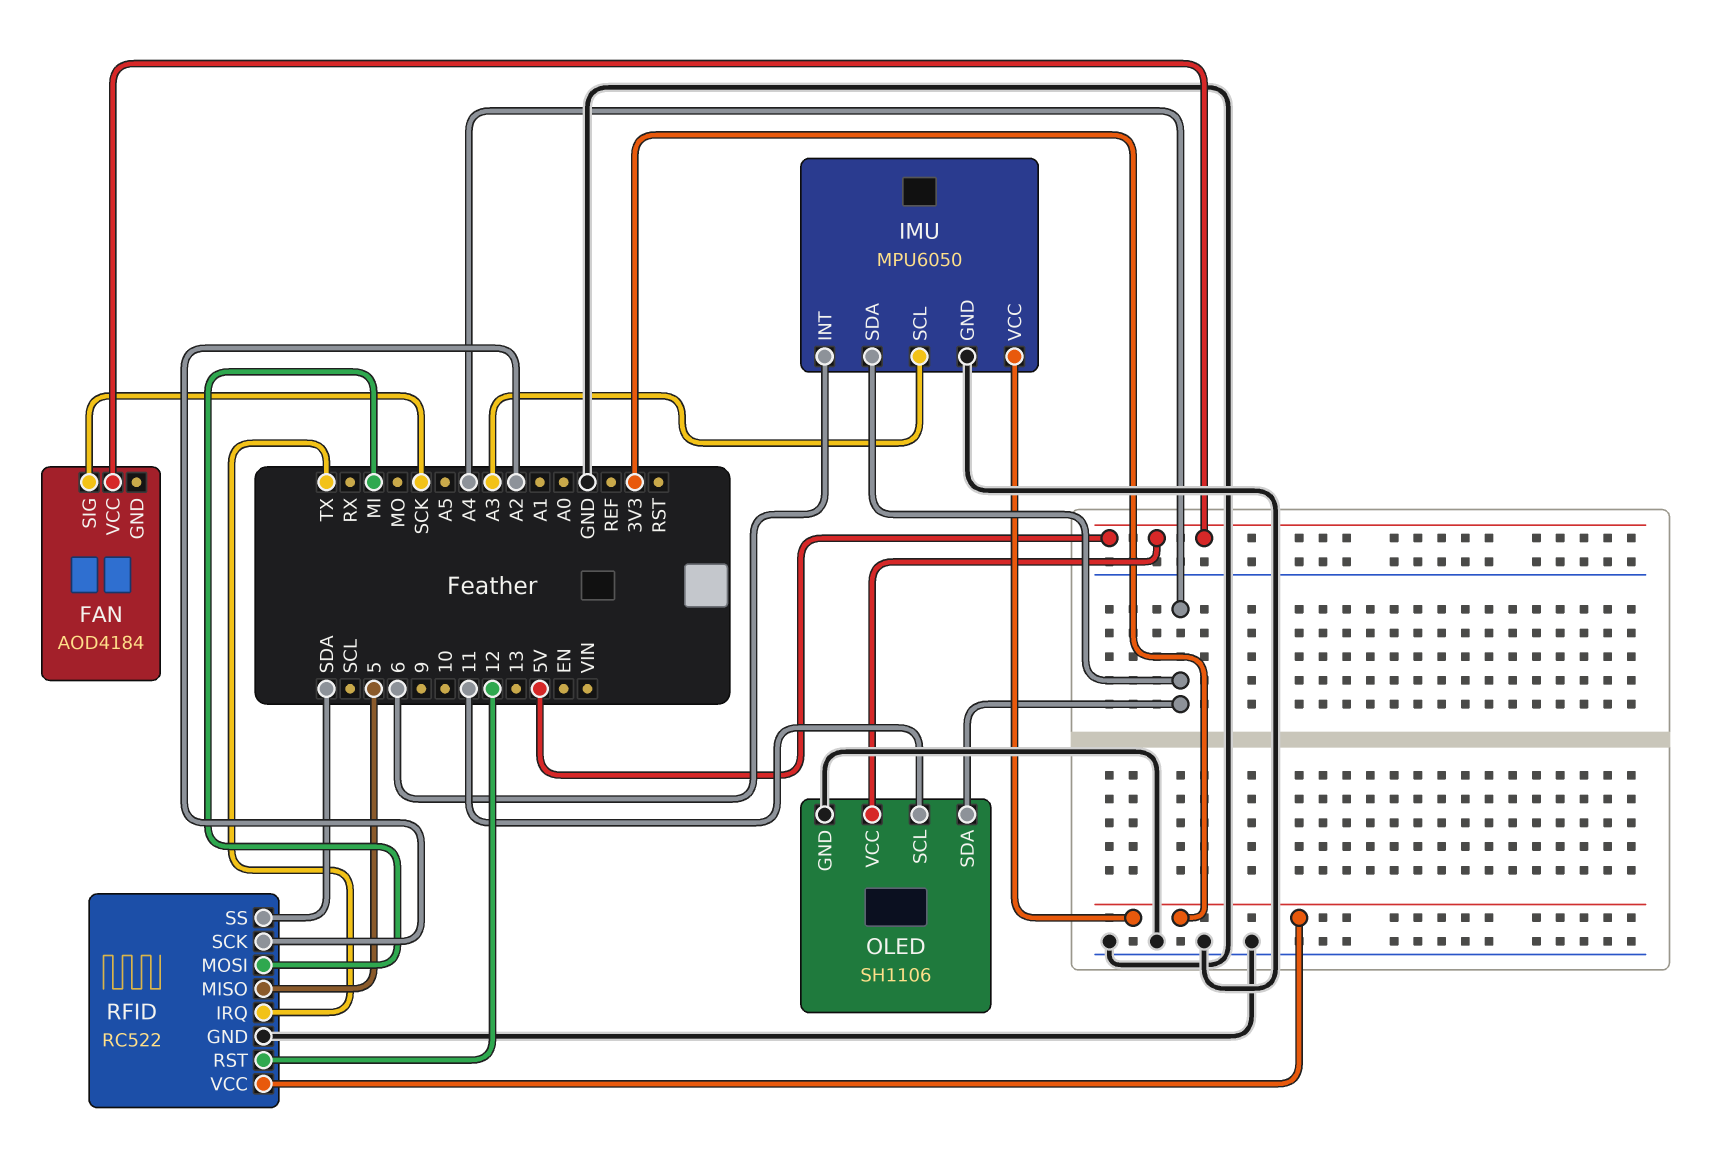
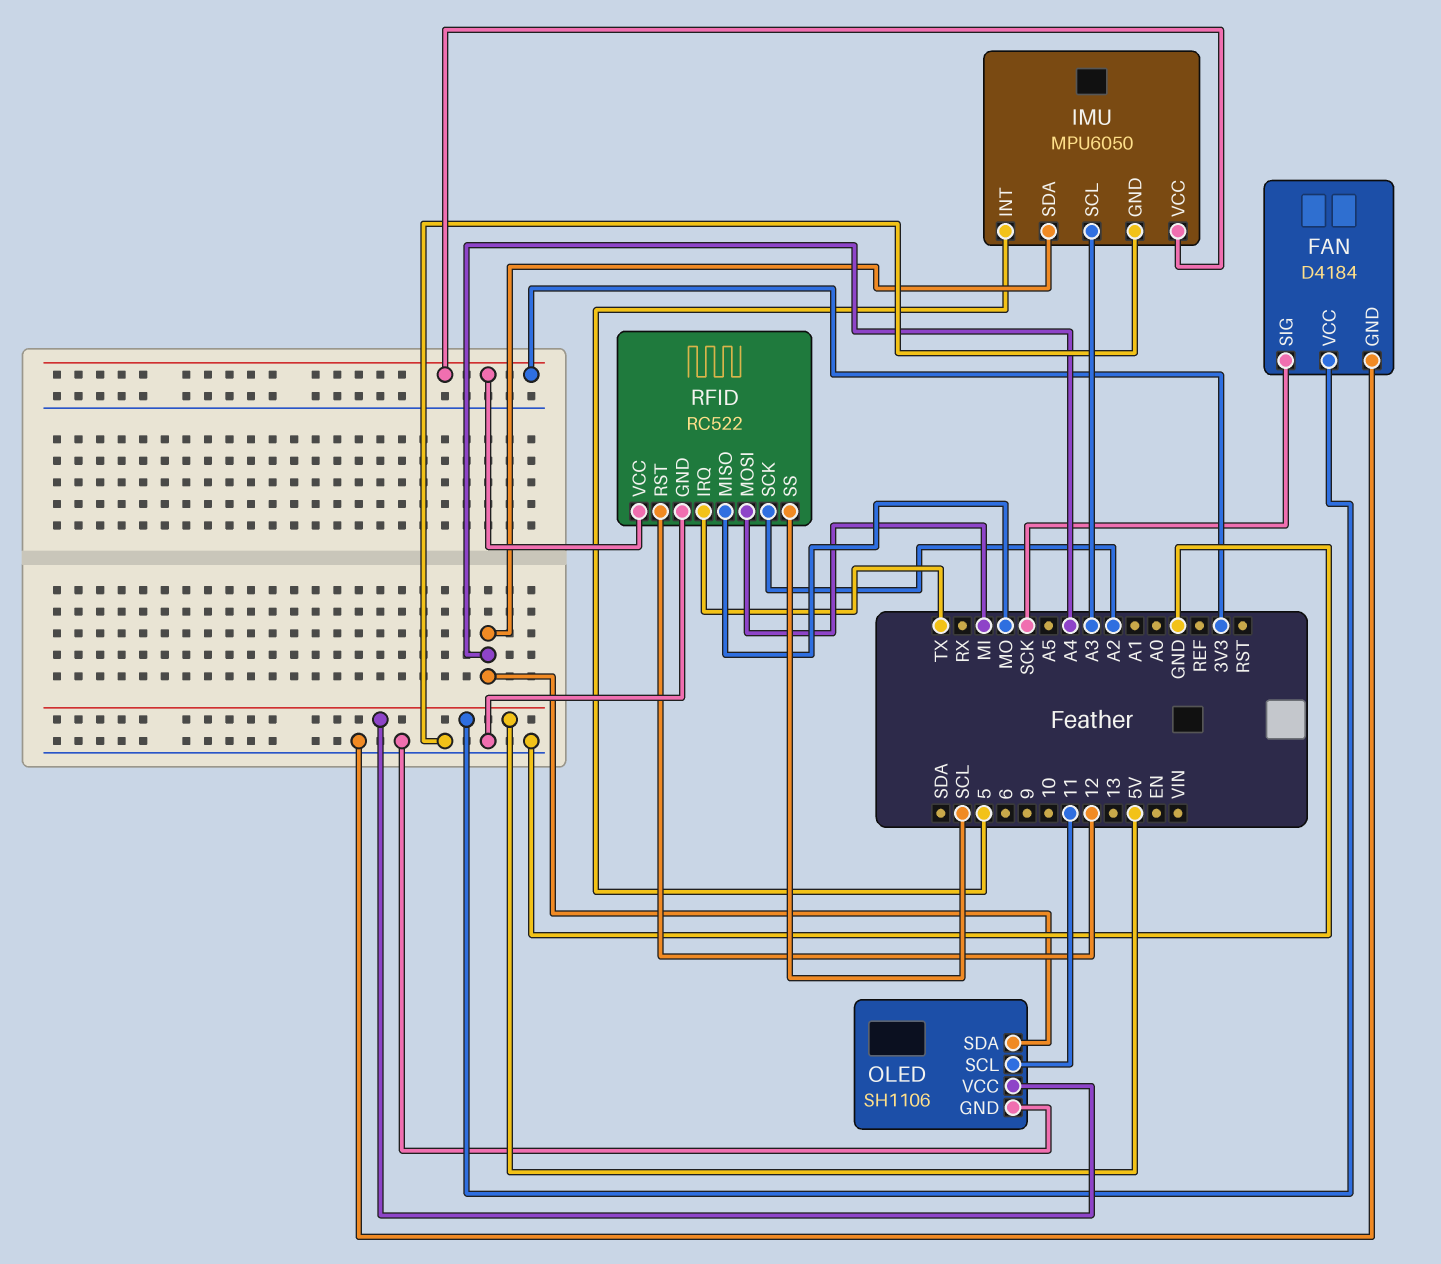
FAN: AOD4184 -> D4184
FAN pin GND: none -> GND
IMU pin INT: 6 -> 5
RFID pin MISO: 5 -> MO
RFID pin SS: SDA -> SCL

